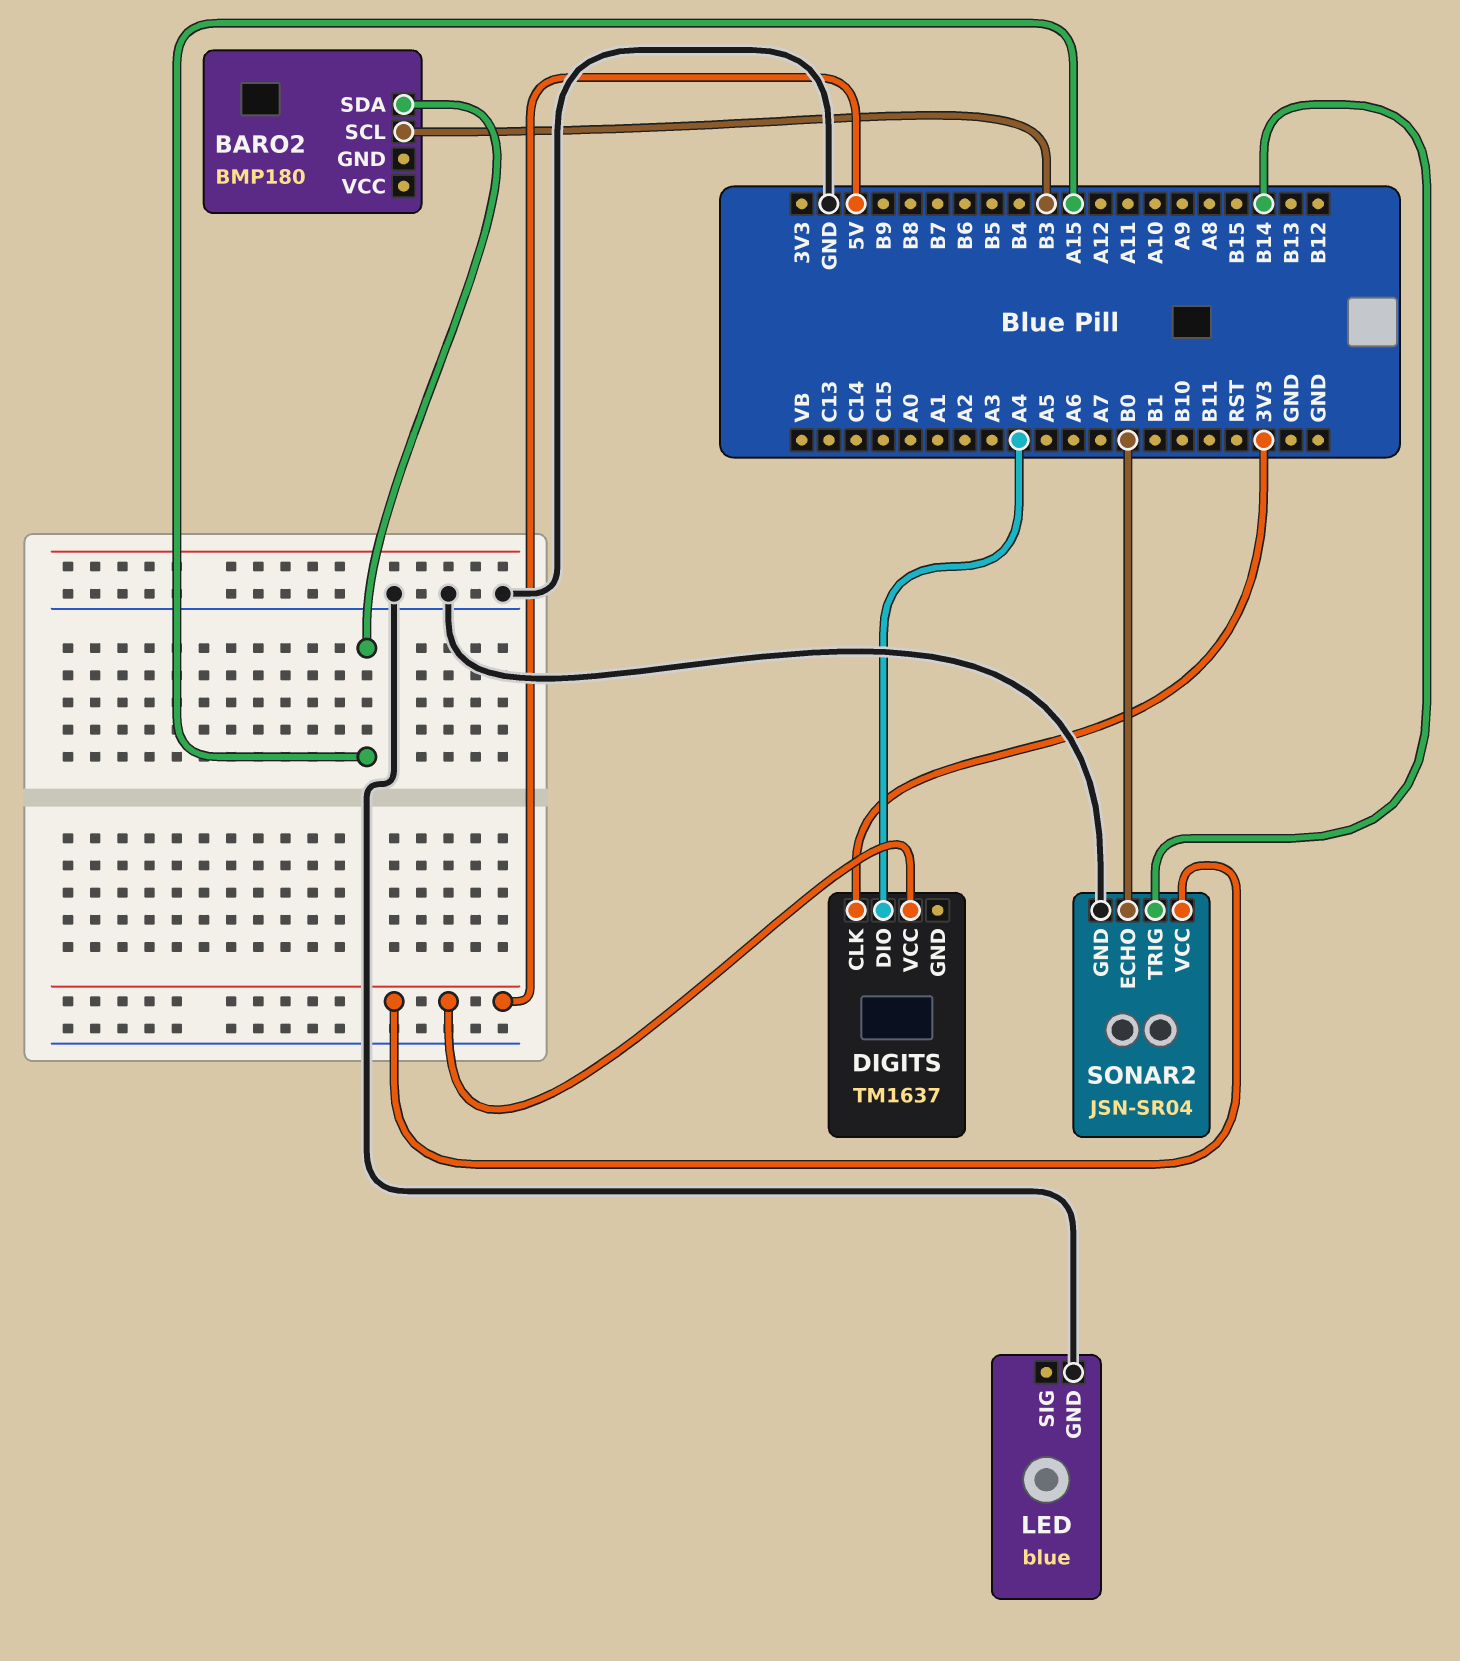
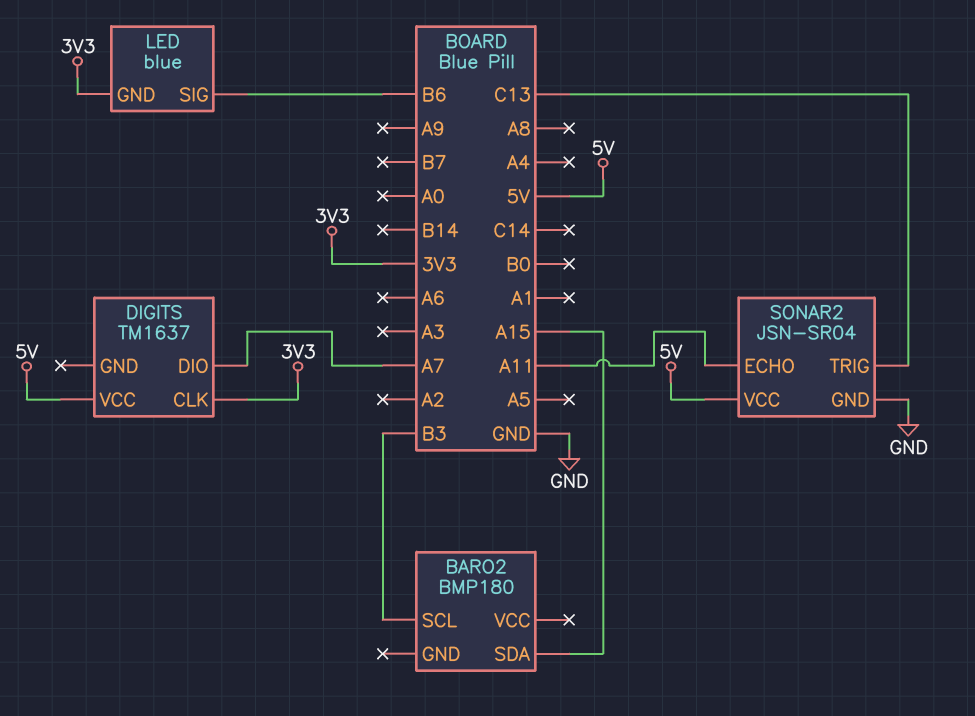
DIGITS pin DIO: A4 -> A7
LED pin GND: GND -> 3V3
LED pin SIG: none -> B6
SONAR2 pin ECHO: B0 -> A11
SONAR2 pin TRIG: B14 -> C13

